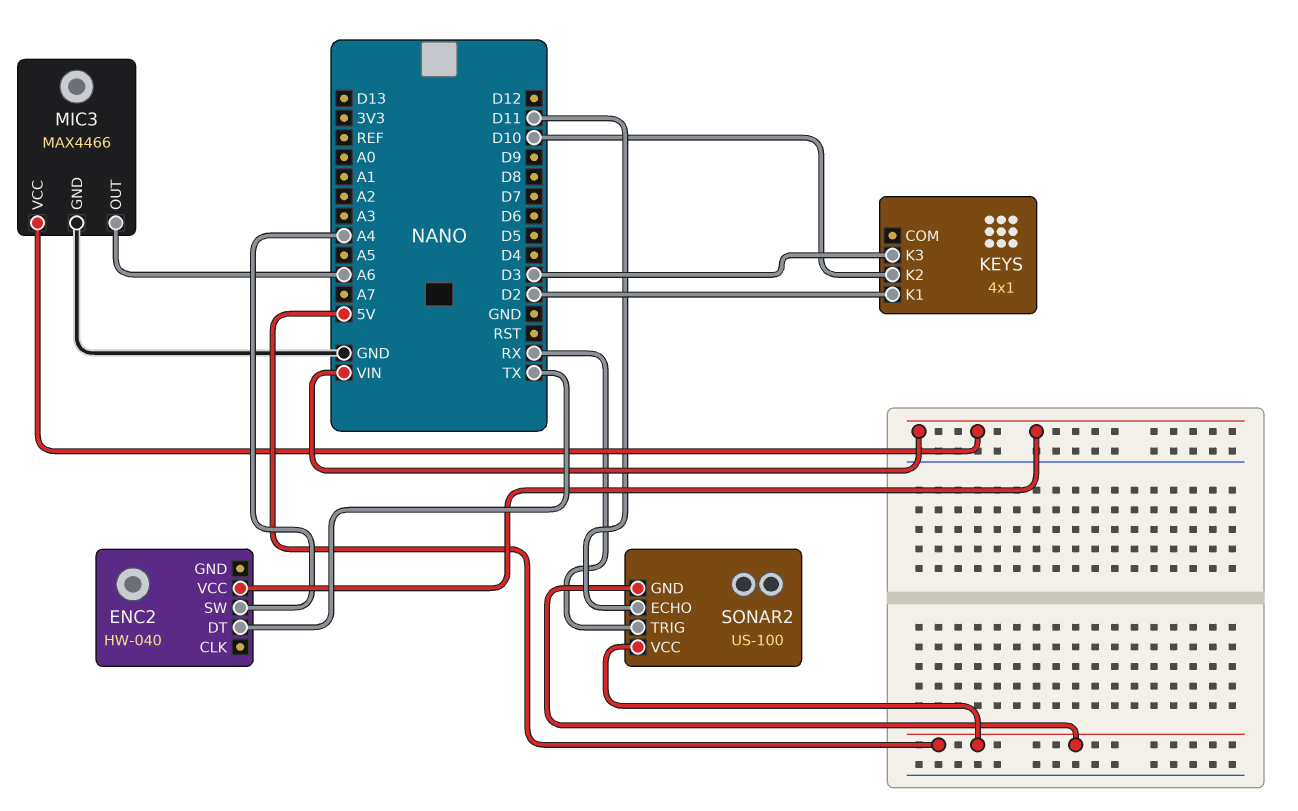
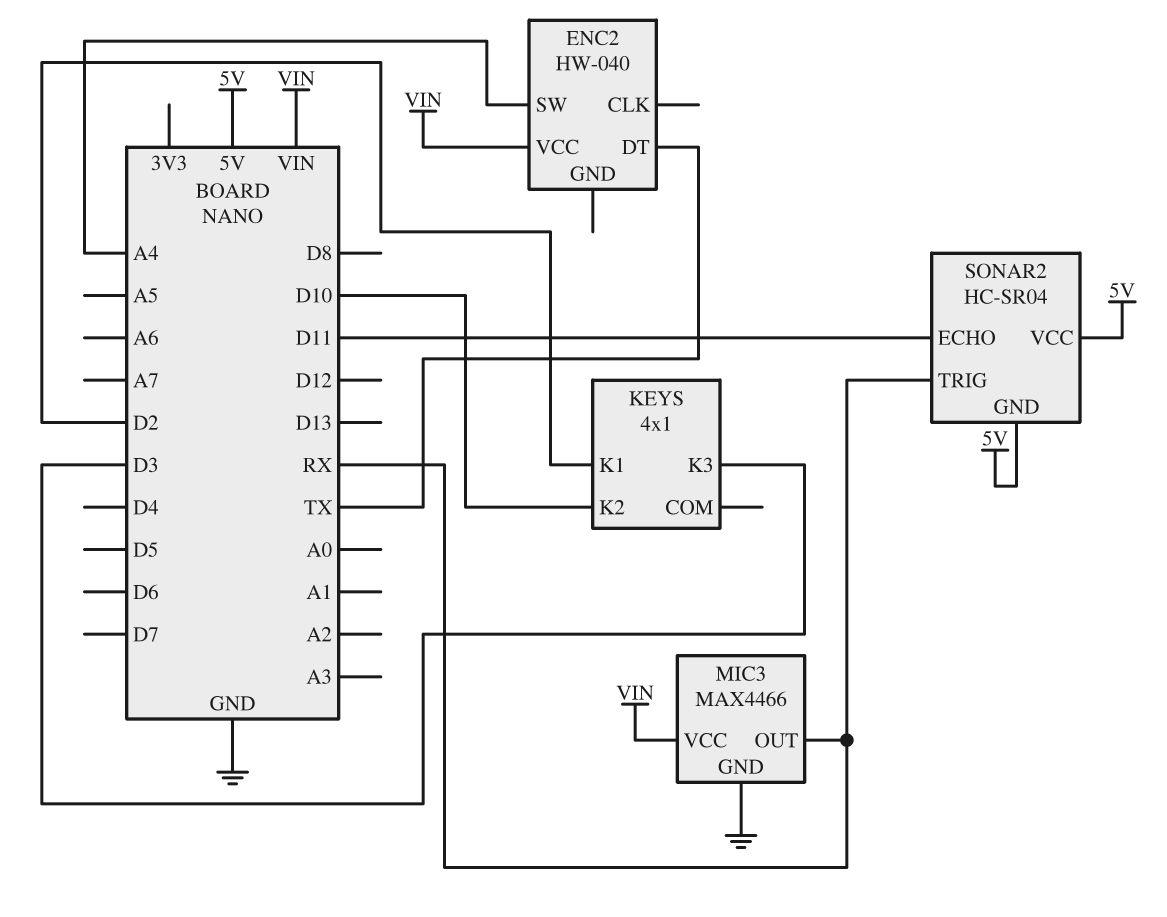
MIC3 pin OUT: A6 -> RX
SONAR2: US-100 -> HC-SR04

